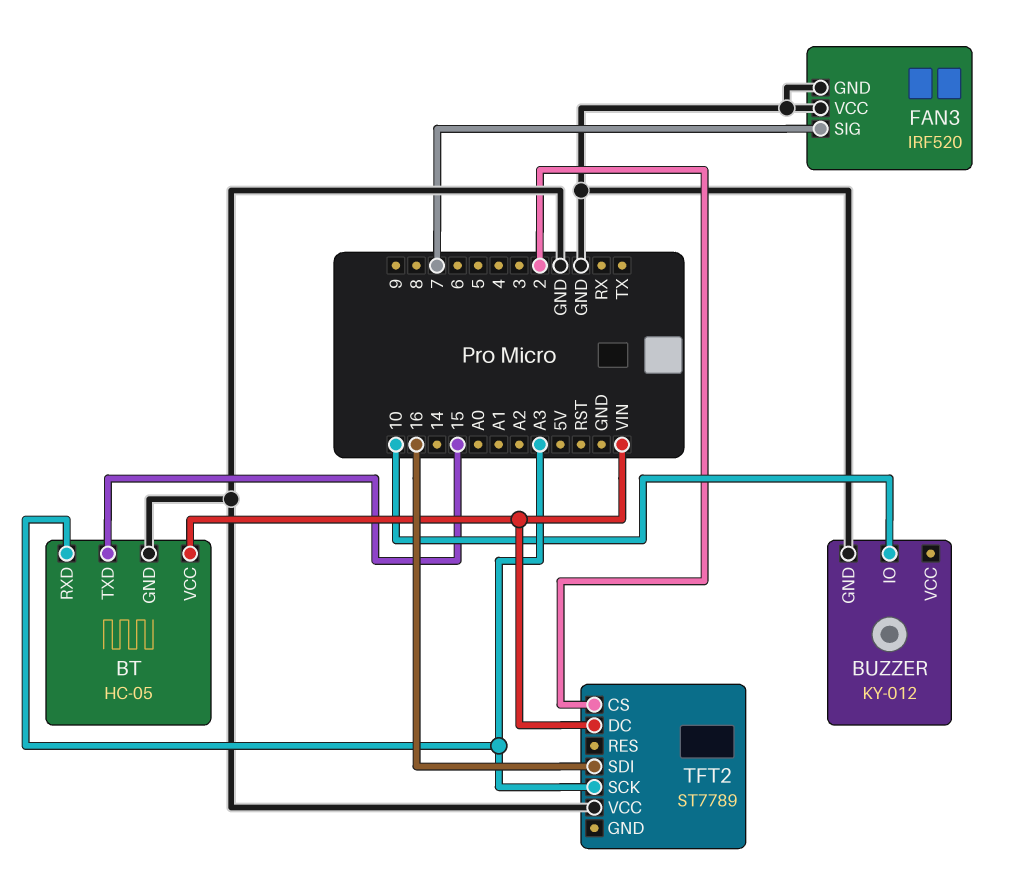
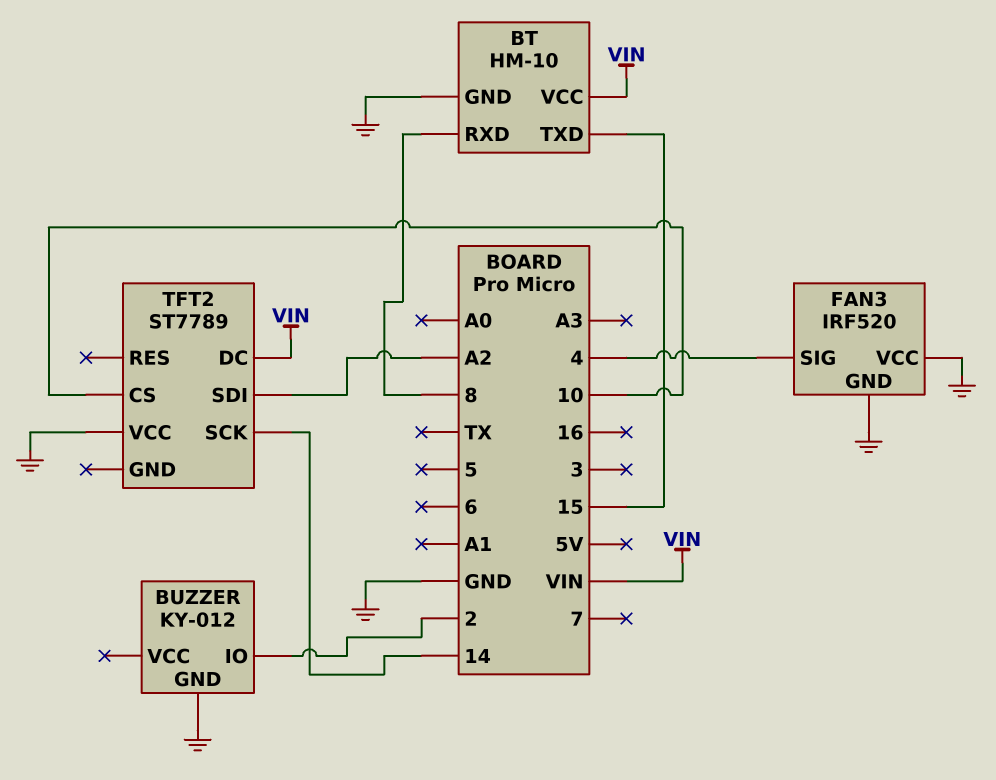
BT: HC-05 -> HM-10
BT pin RXD: A3 -> 8
BUZZER pin IO: 10 -> 2
FAN3 pin SIG: 7 -> 4
TFT2 pin CS: 2 -> 10
TFT2 pin SCK: A3 -> 14
TFT2 pin SDI: 16 -> A2

